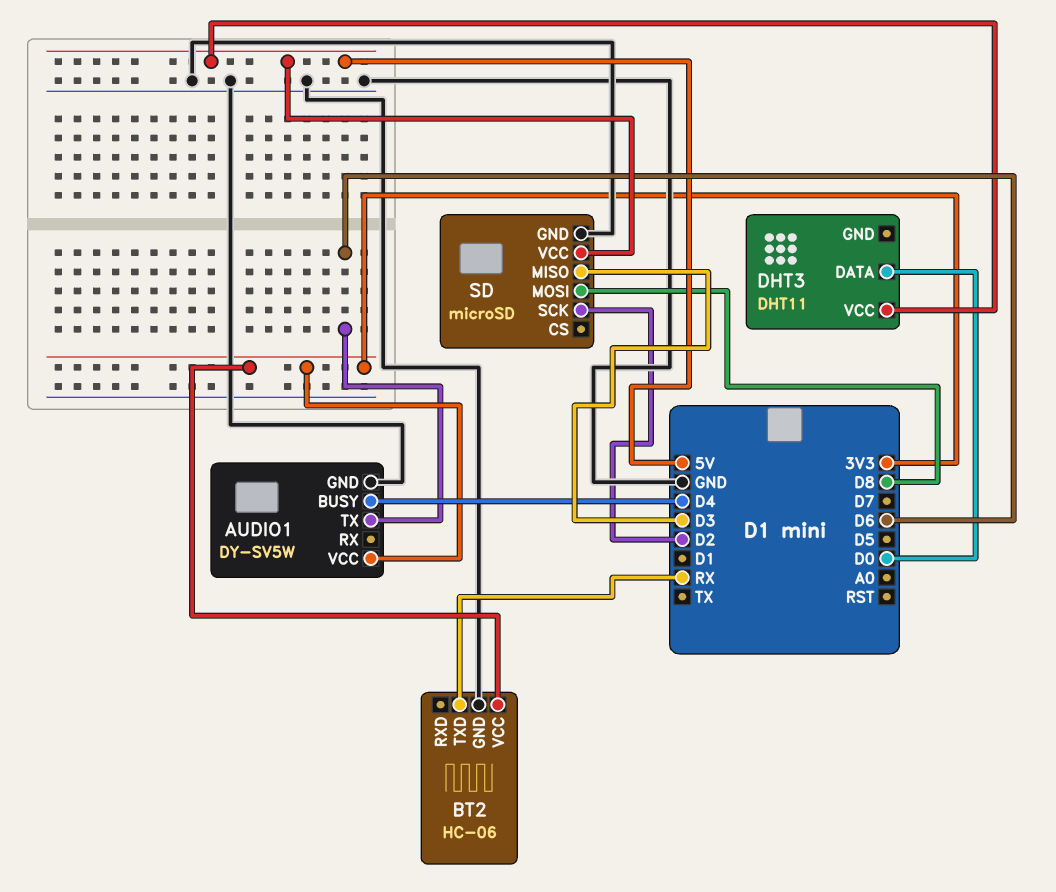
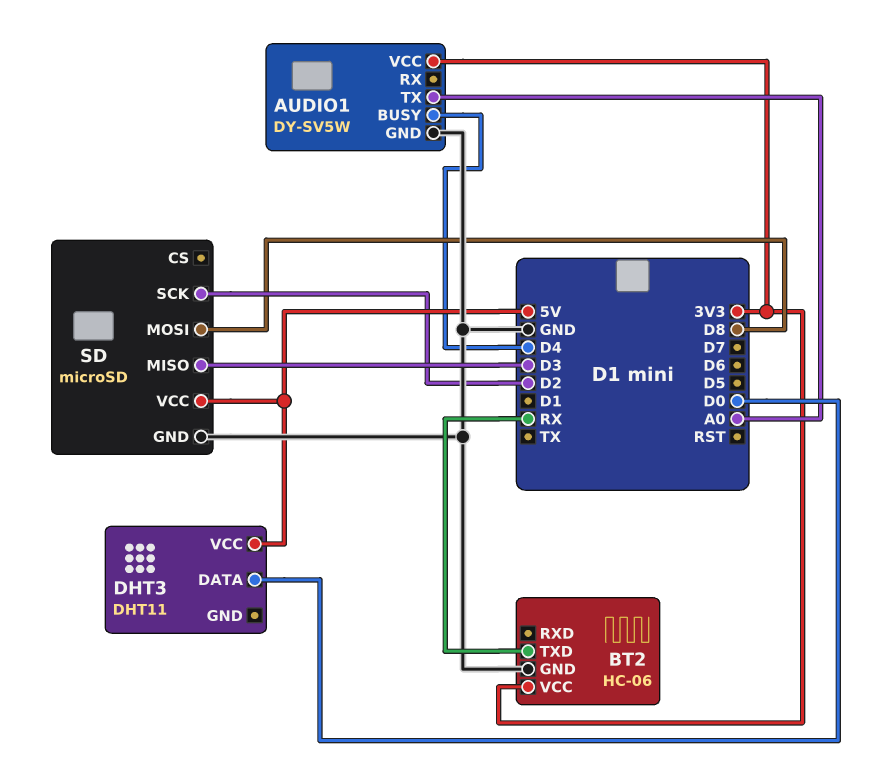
AUDIO1 pin TX: D6 -> A0

